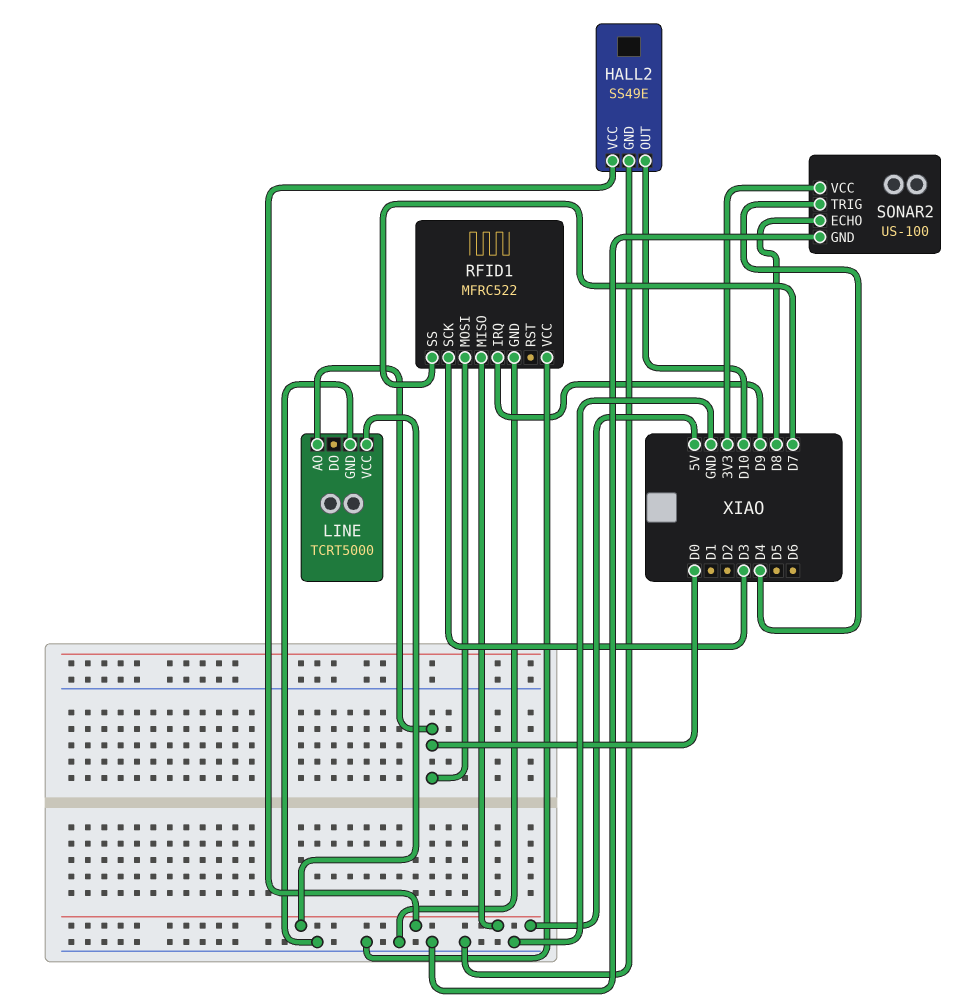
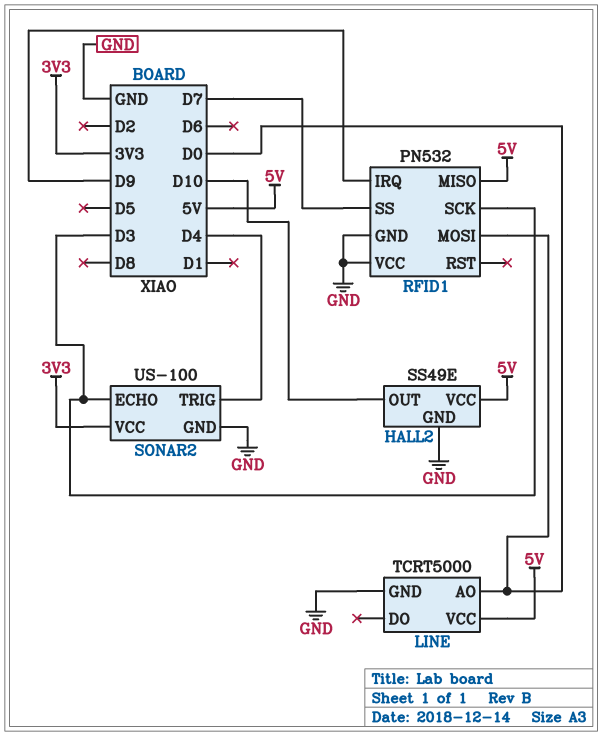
RFID1: MFRC522 -> PN532
SONAR2 pin ECHO: D8 -> D3

